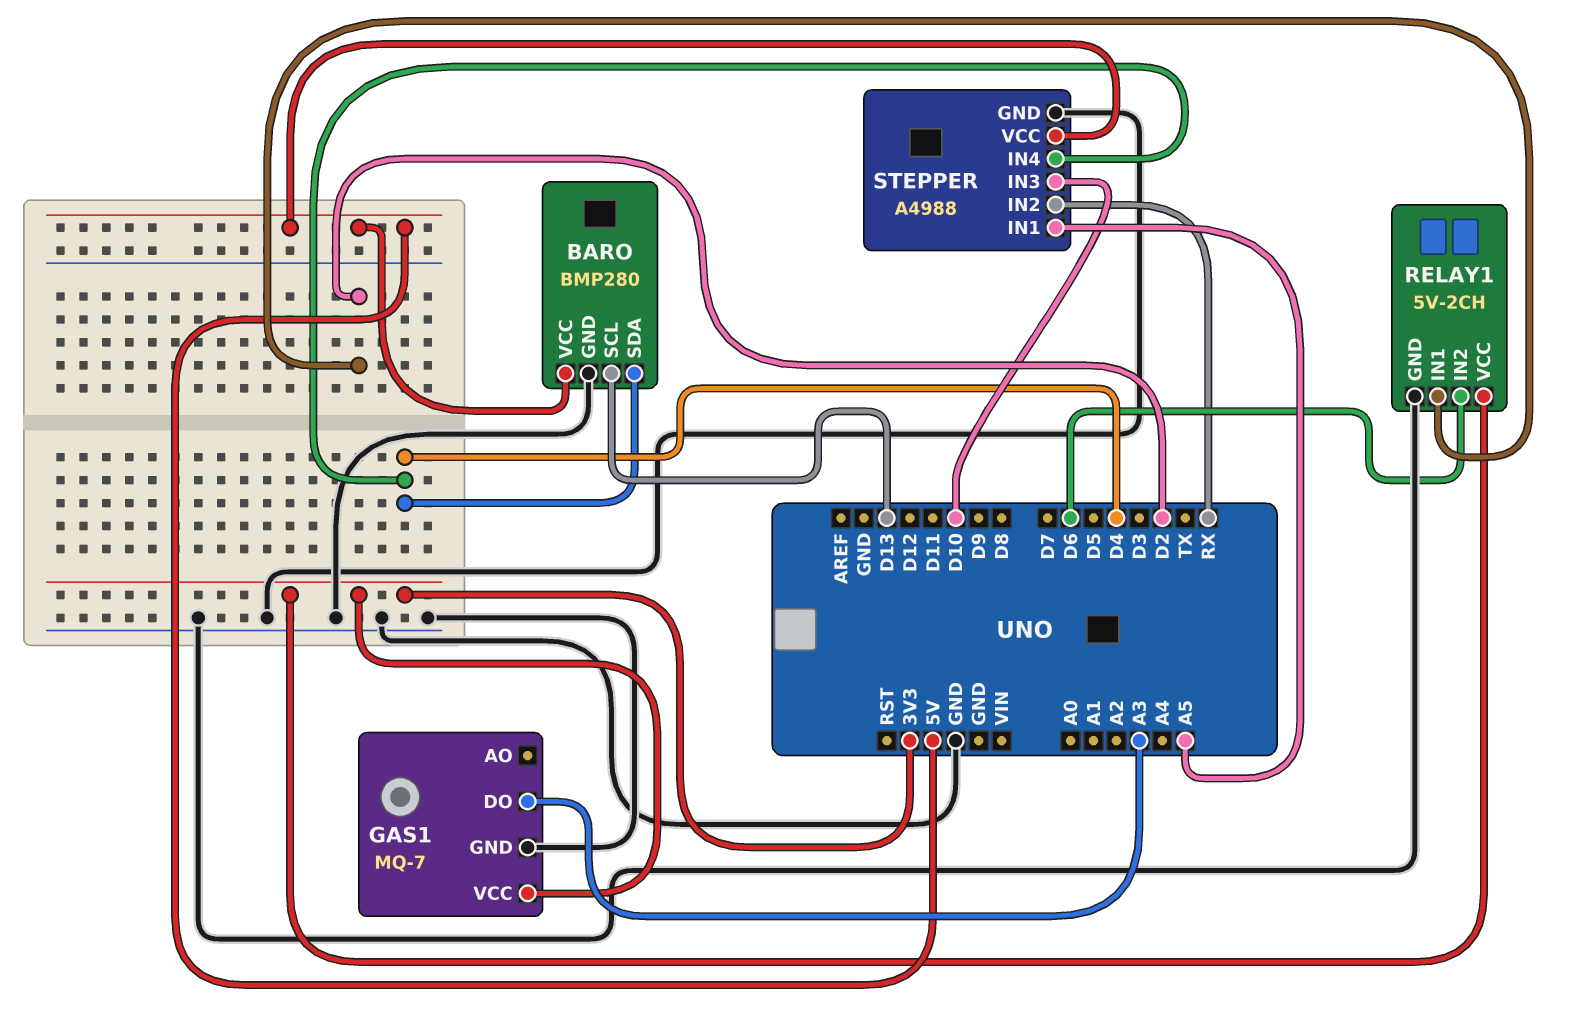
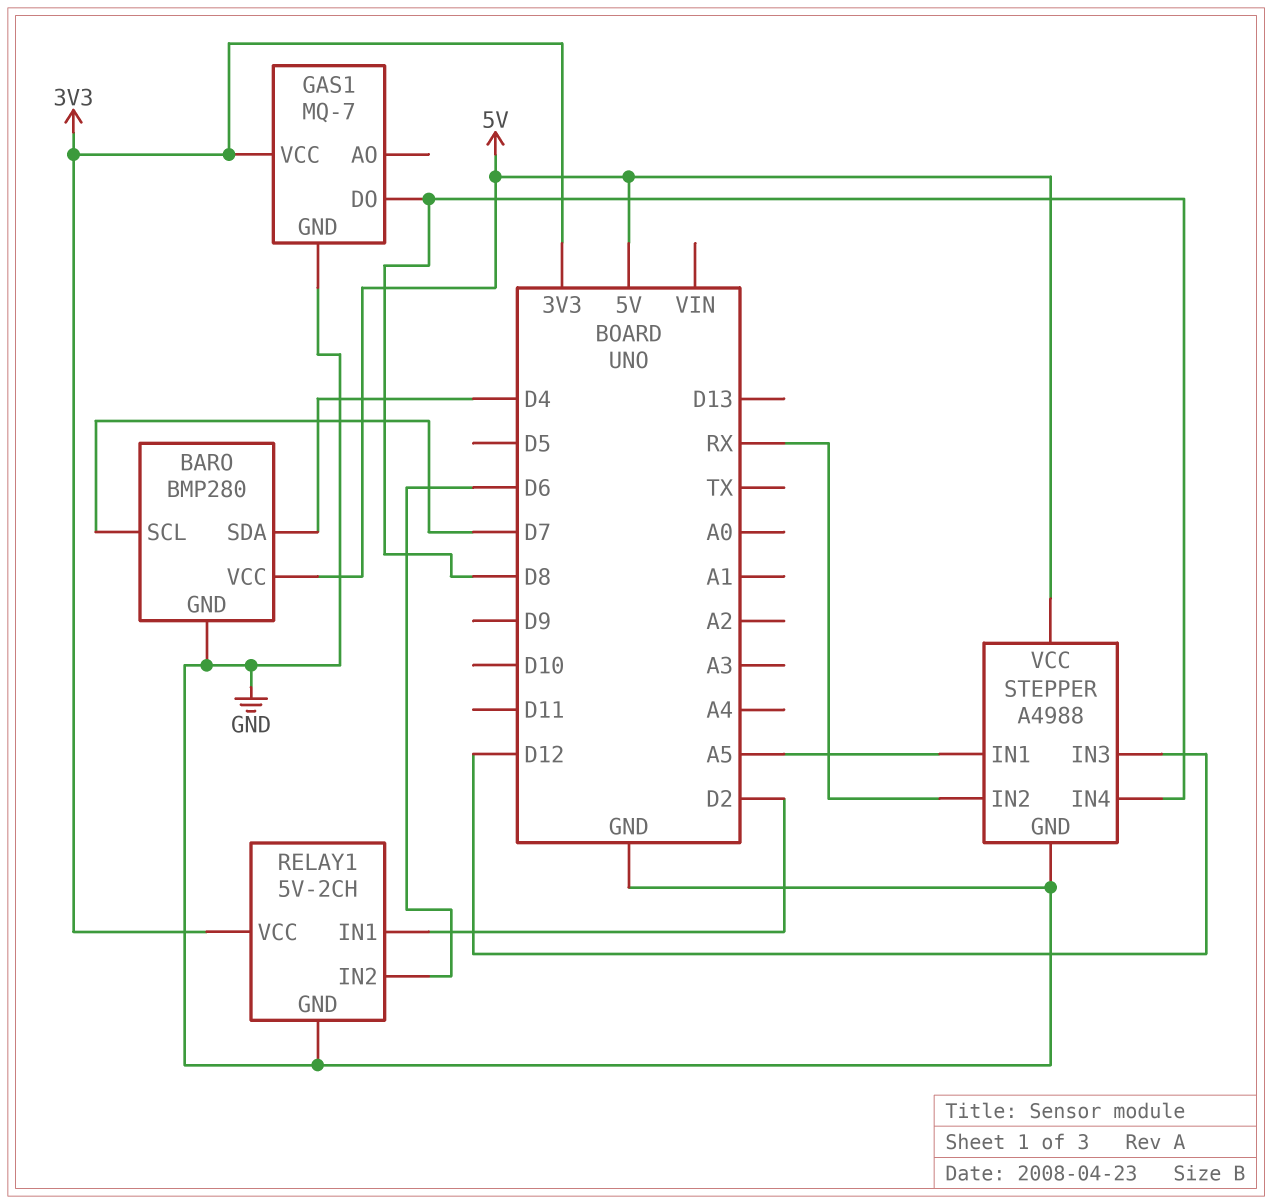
BARO pin SCL: D13 -> D7
GAS1 pin DO: A3 -> D8
STEPPER pin IN3: D10 -> D12
STEPPER pin IN4: D4 -> D8

